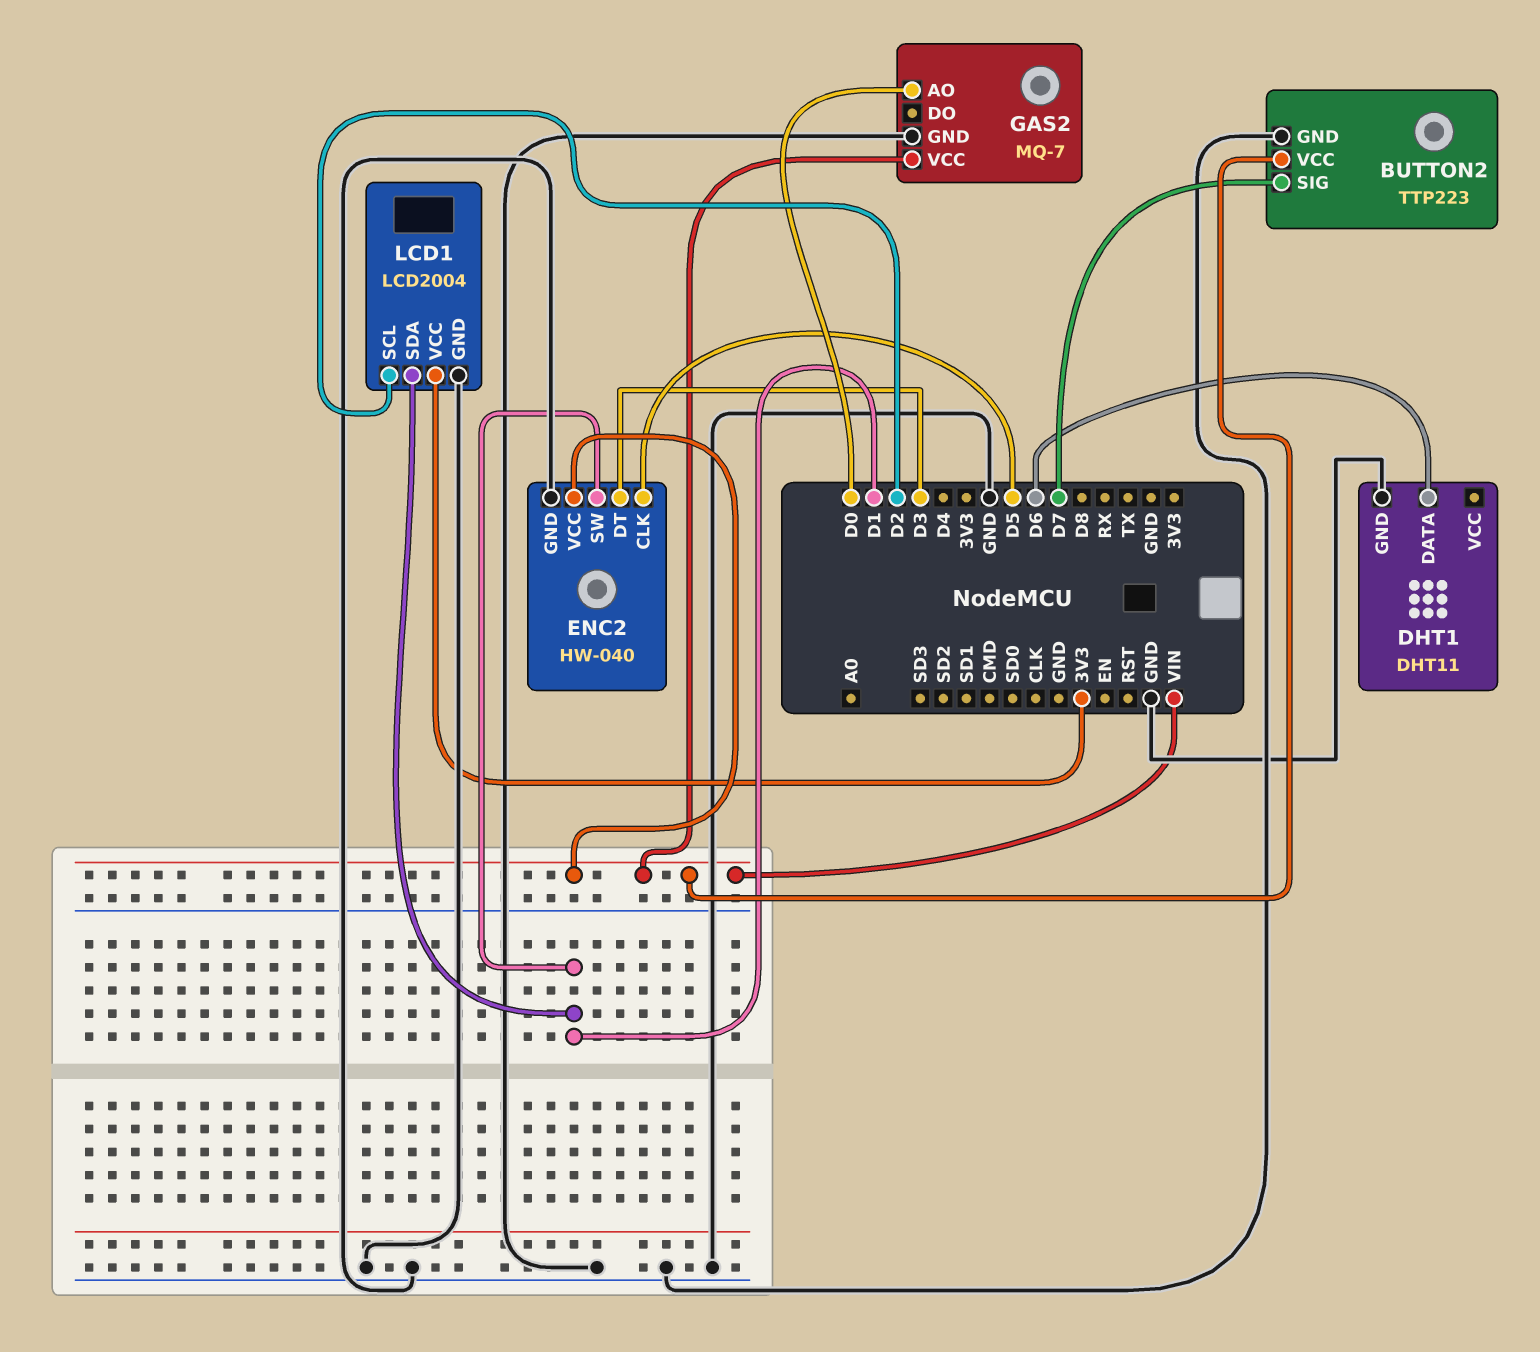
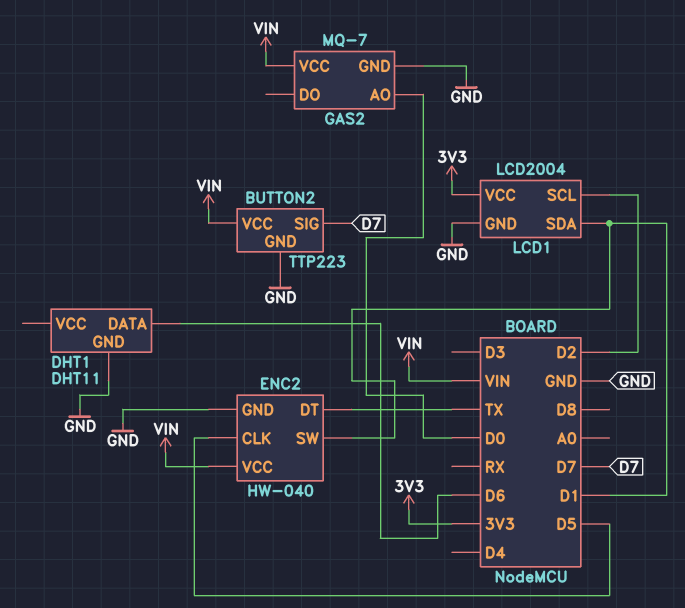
ENC2 pin DT: D3 -> TX

